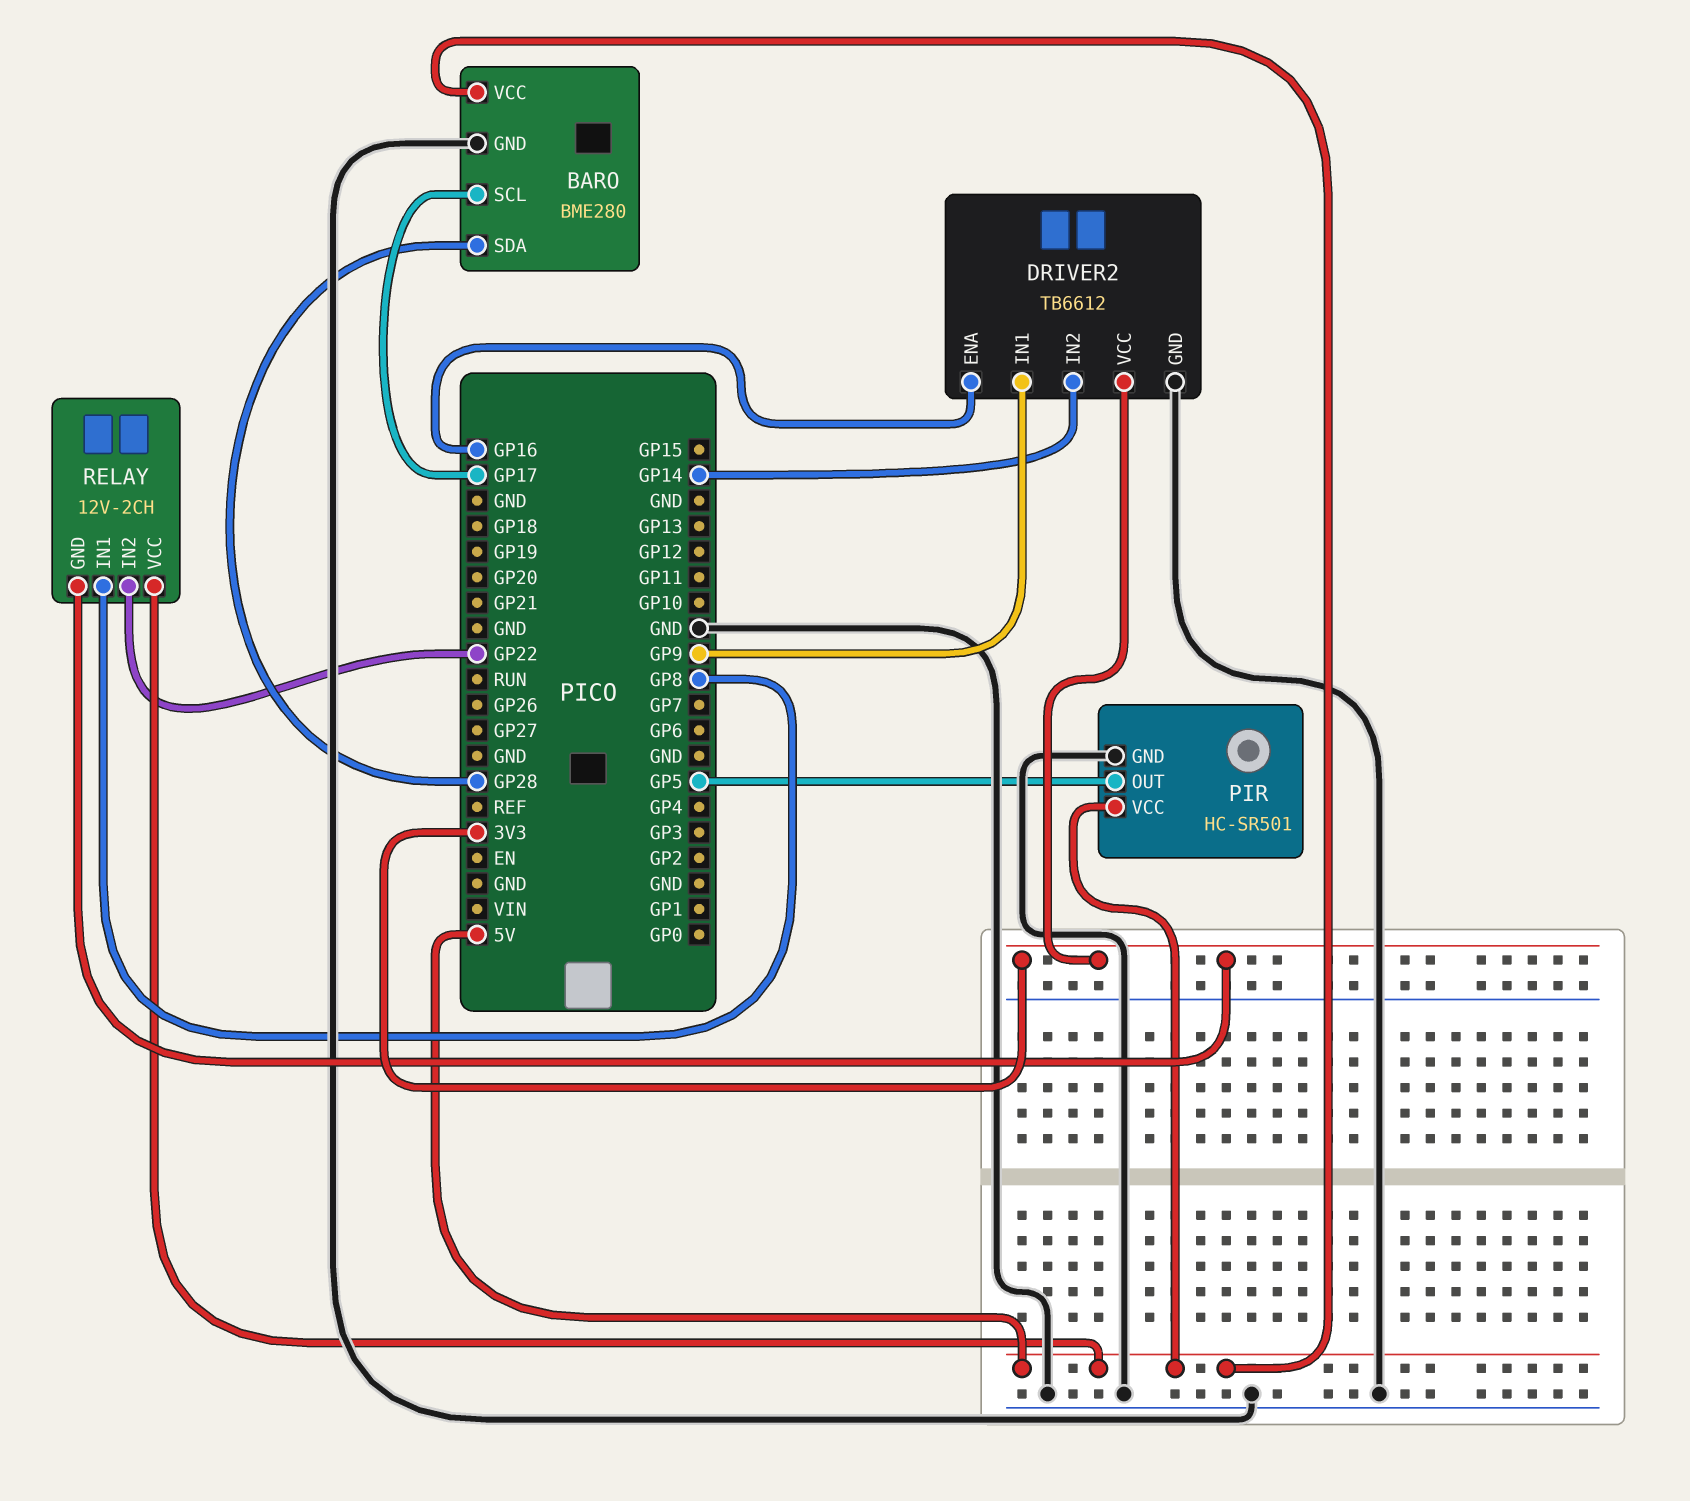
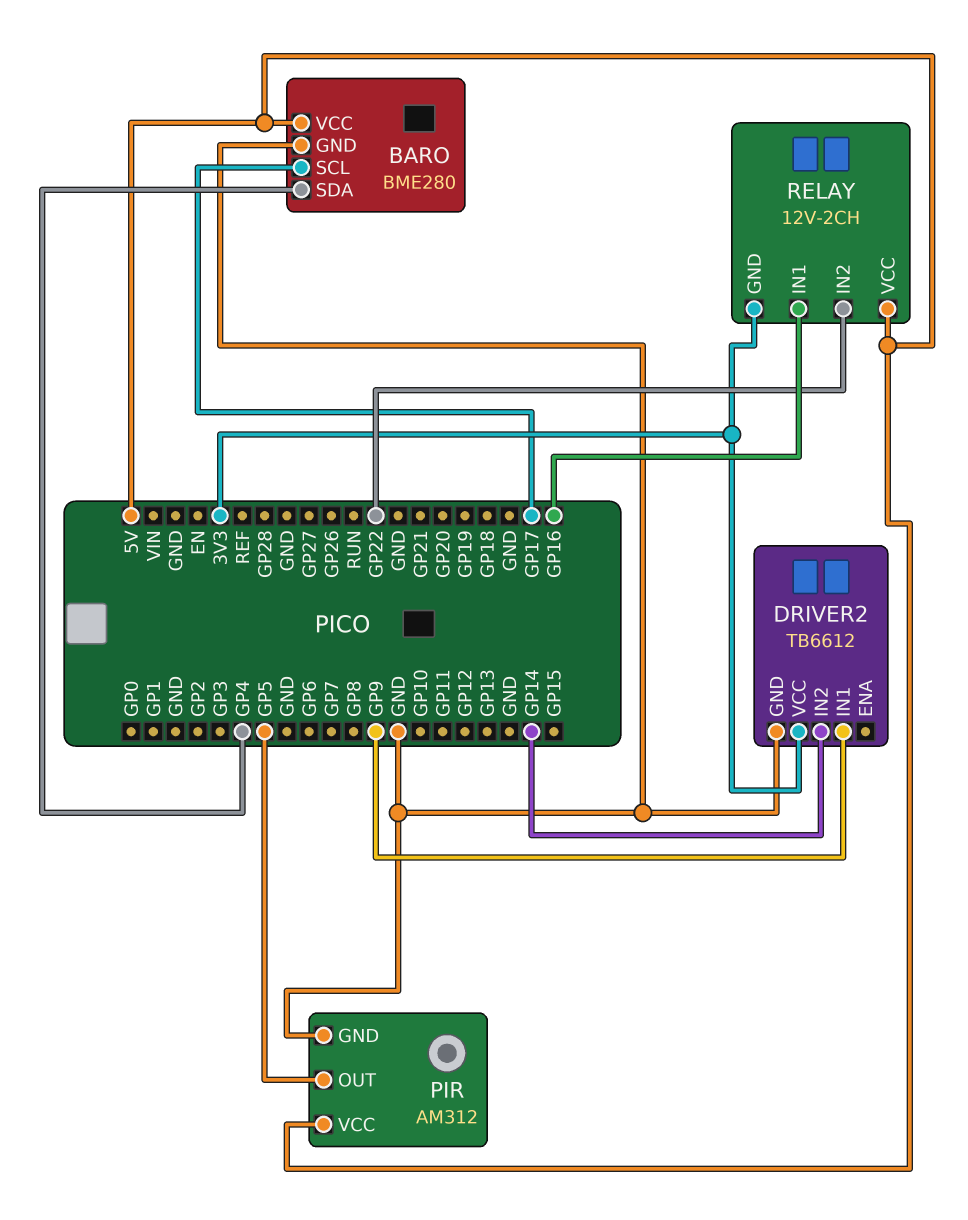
BARO pin SDA: GP28 -> GP4
DRIVER2 pin ENA: GP16 -> none
PIR: HC-SR501 -> AM312
RELAY pin IN1: GP8 -> GP16

